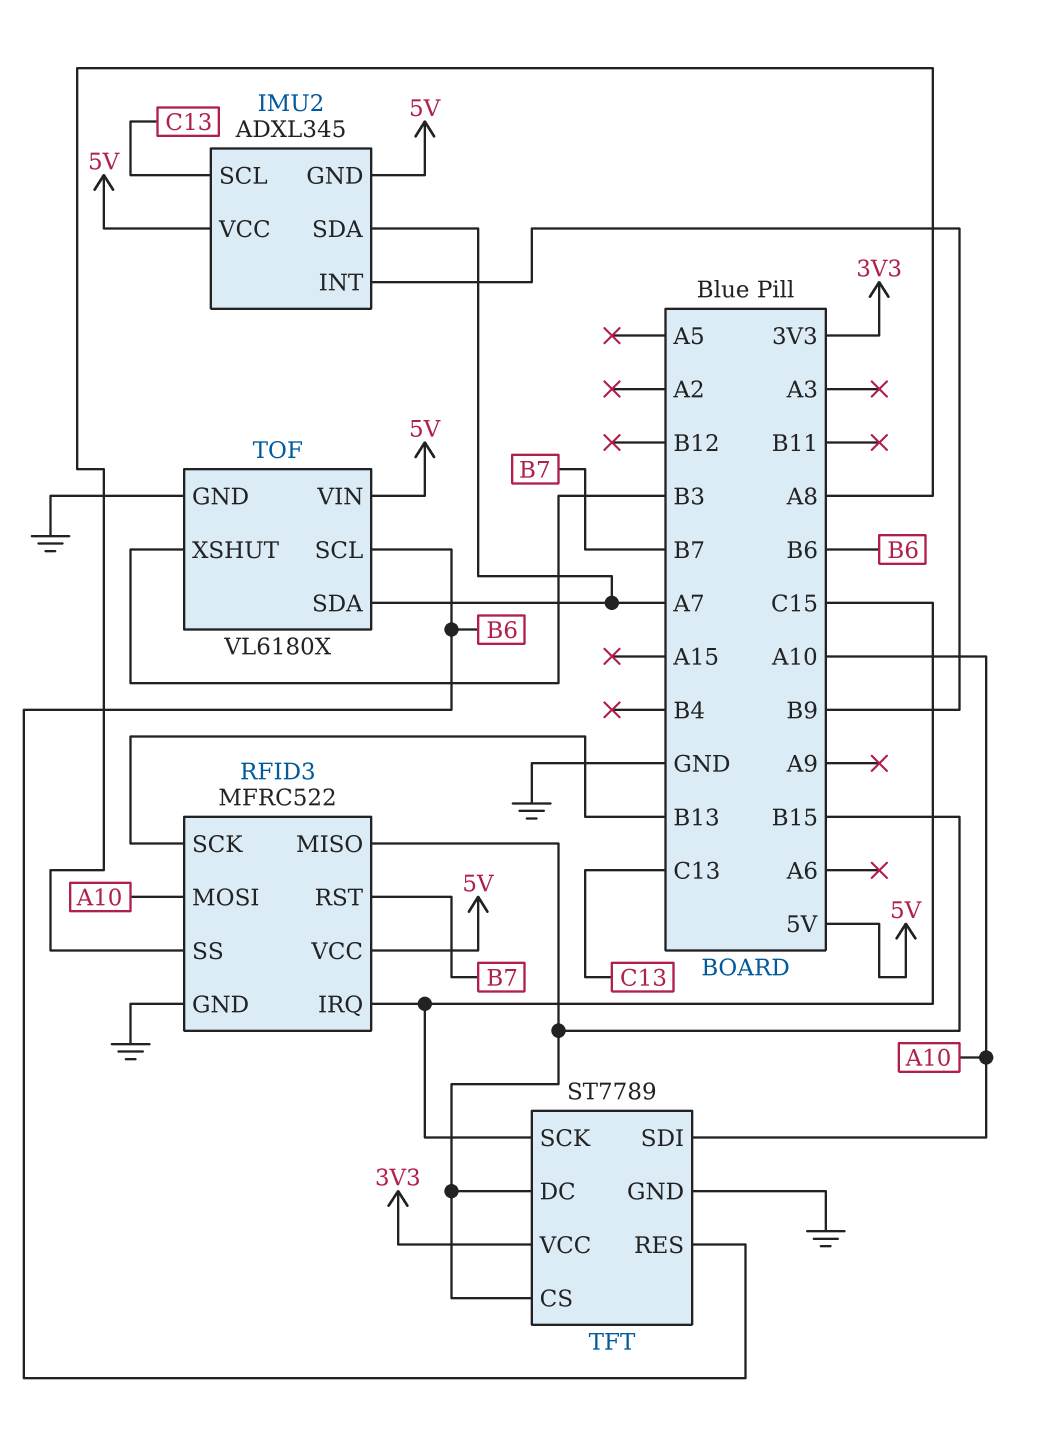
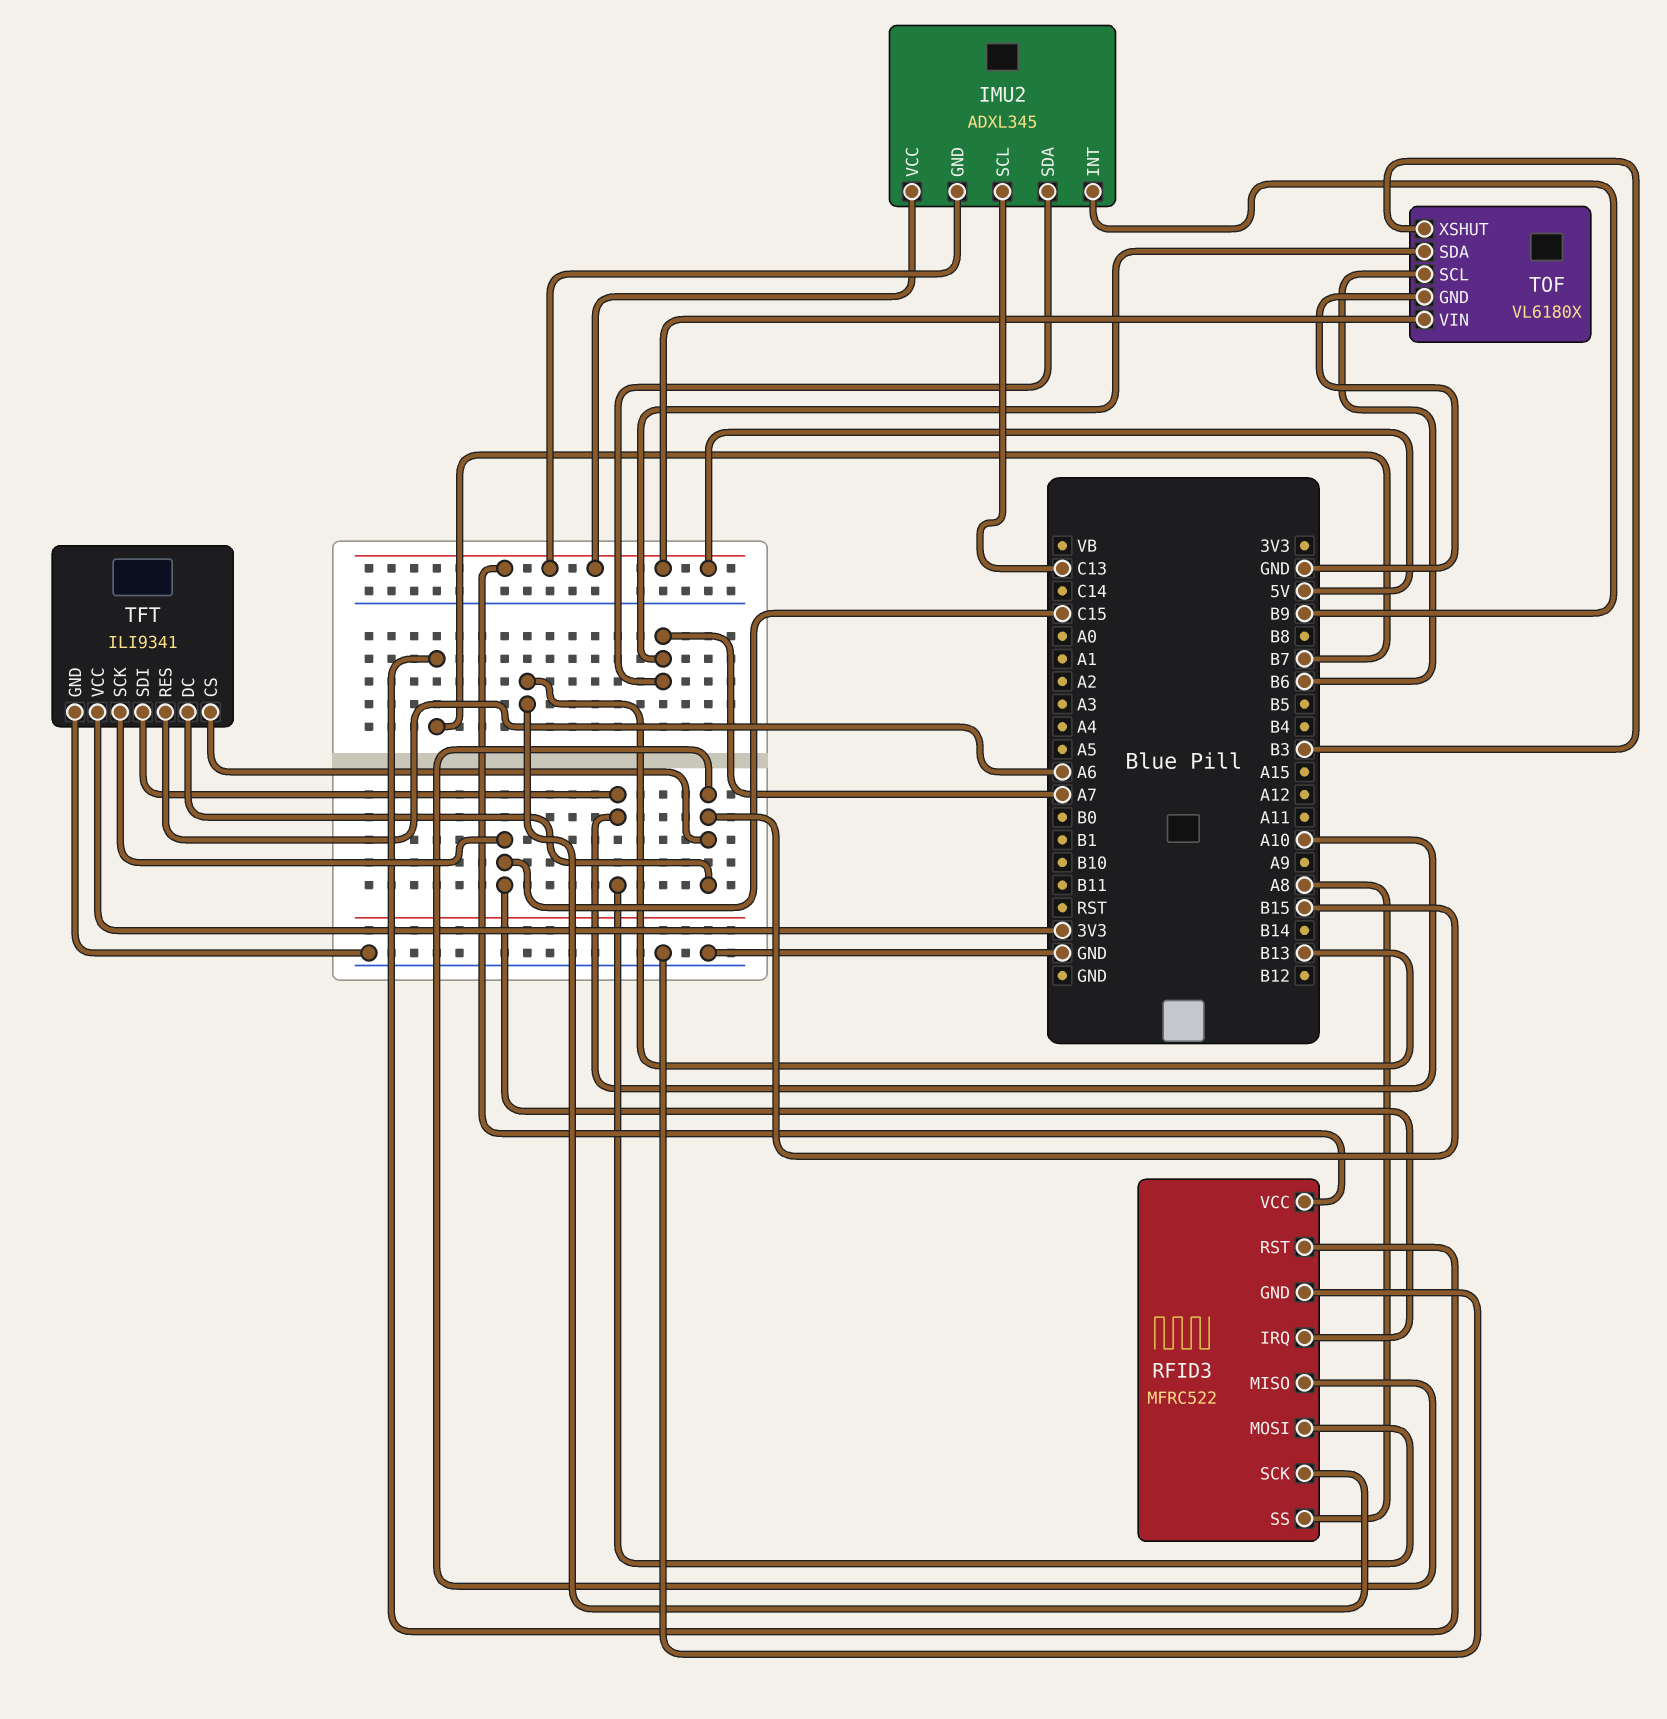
TFT: ST7789 -> ILI9341
TFT pin RES: B6 -> A6

